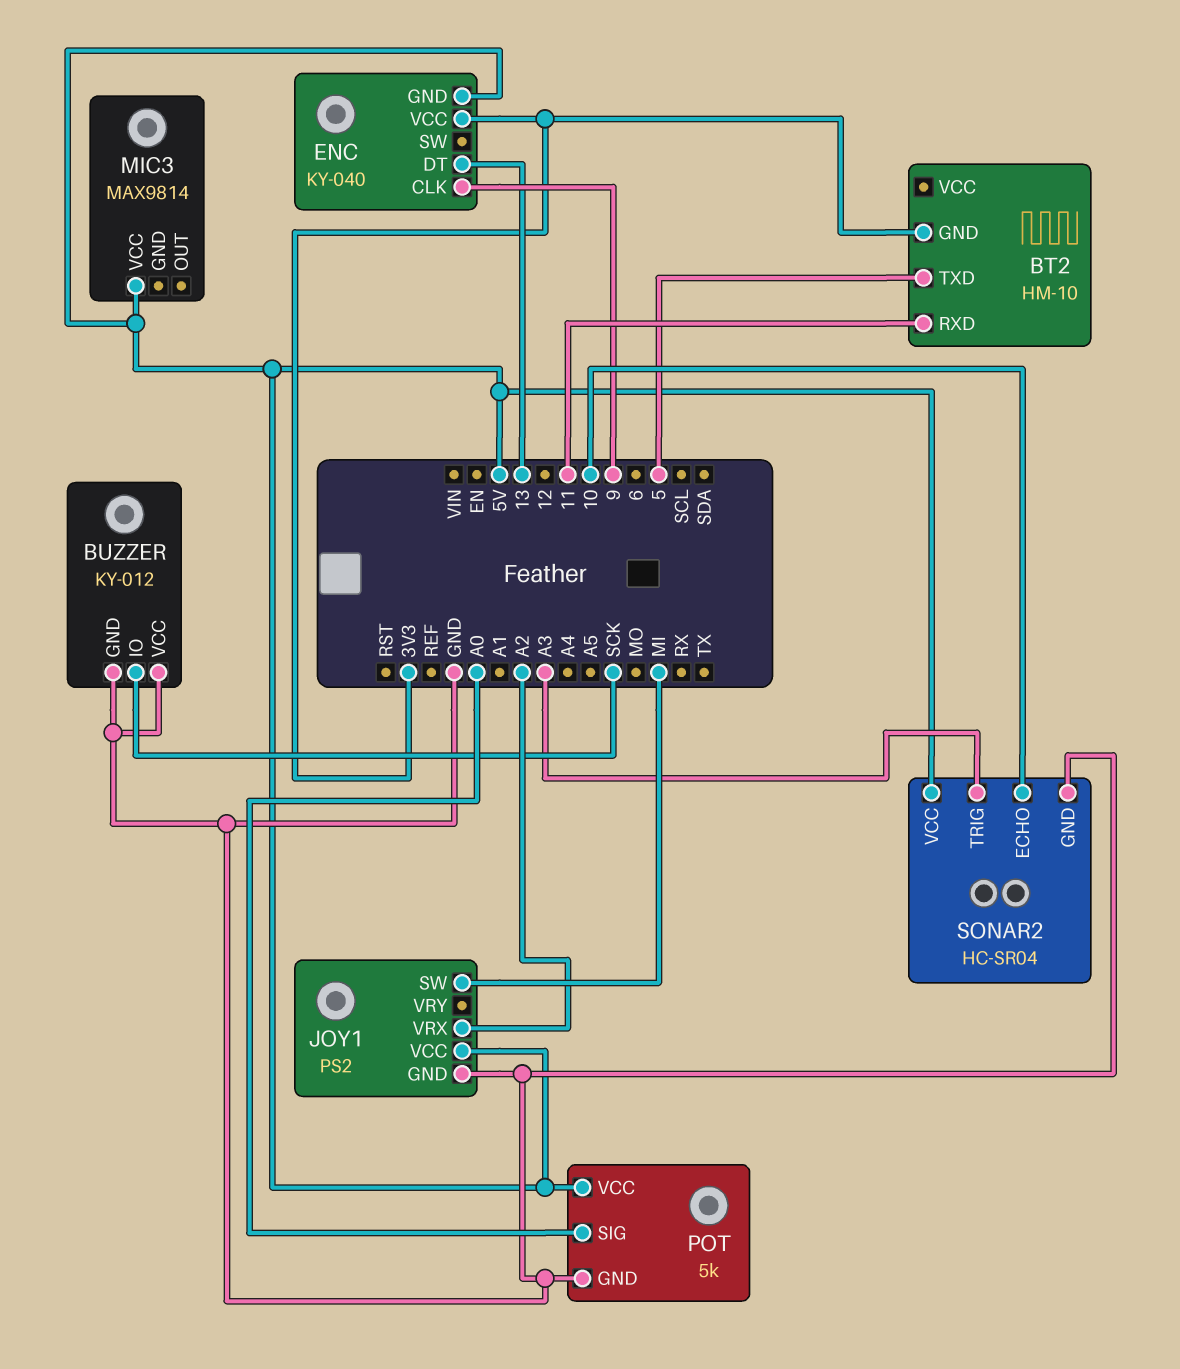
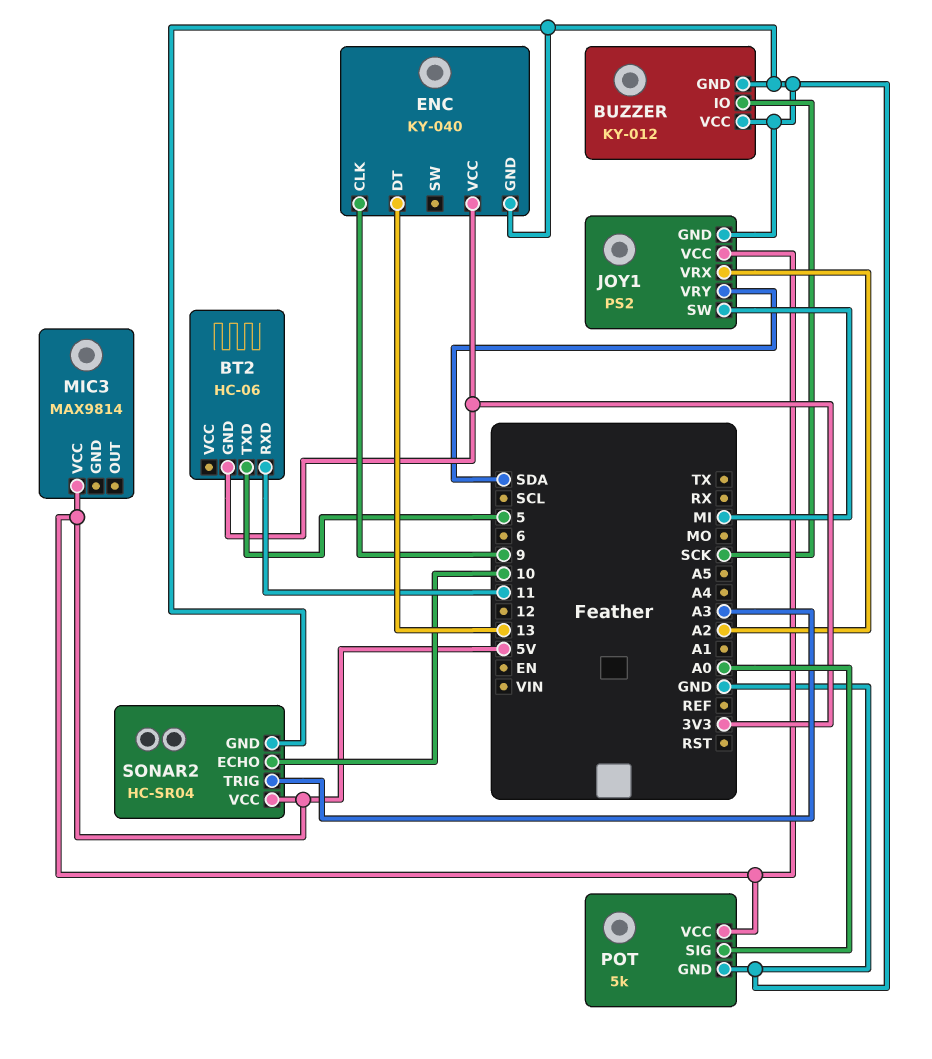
BT2: HM-10 -> HC-06
ENC pin GND: 5V -> GND
JOY1 pin VRY: none -> SDA

